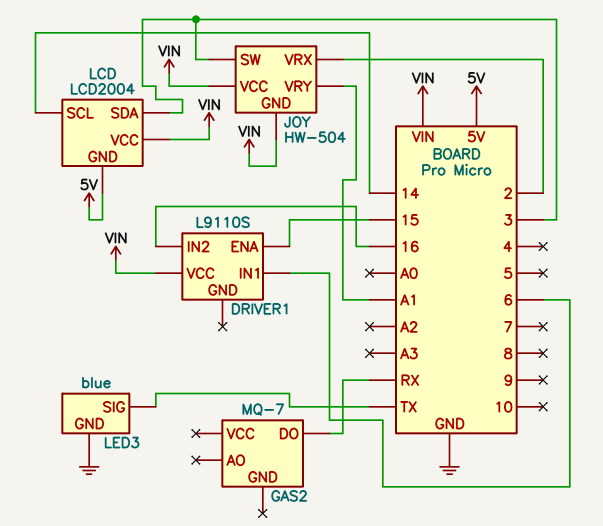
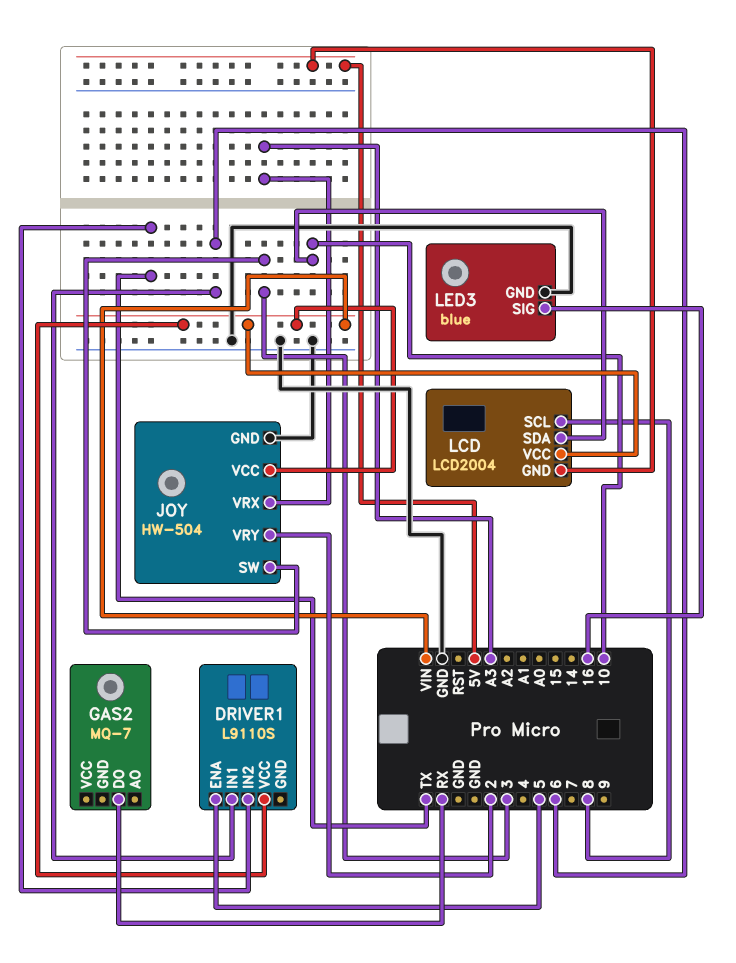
DRIVER1 pin ENA: 15 -> 5
DRIVER1 pin IN2: 16 -> TX
JOY pin GND: VIN -> GND
JOY pin VRX: 2 -> A3
JOY pin VRY: A1 -> 2
LCD pin SCL: 14 -> 8
LCD pin SDA: 3 -> 10
LED3 pin SIG: TX -> 16

